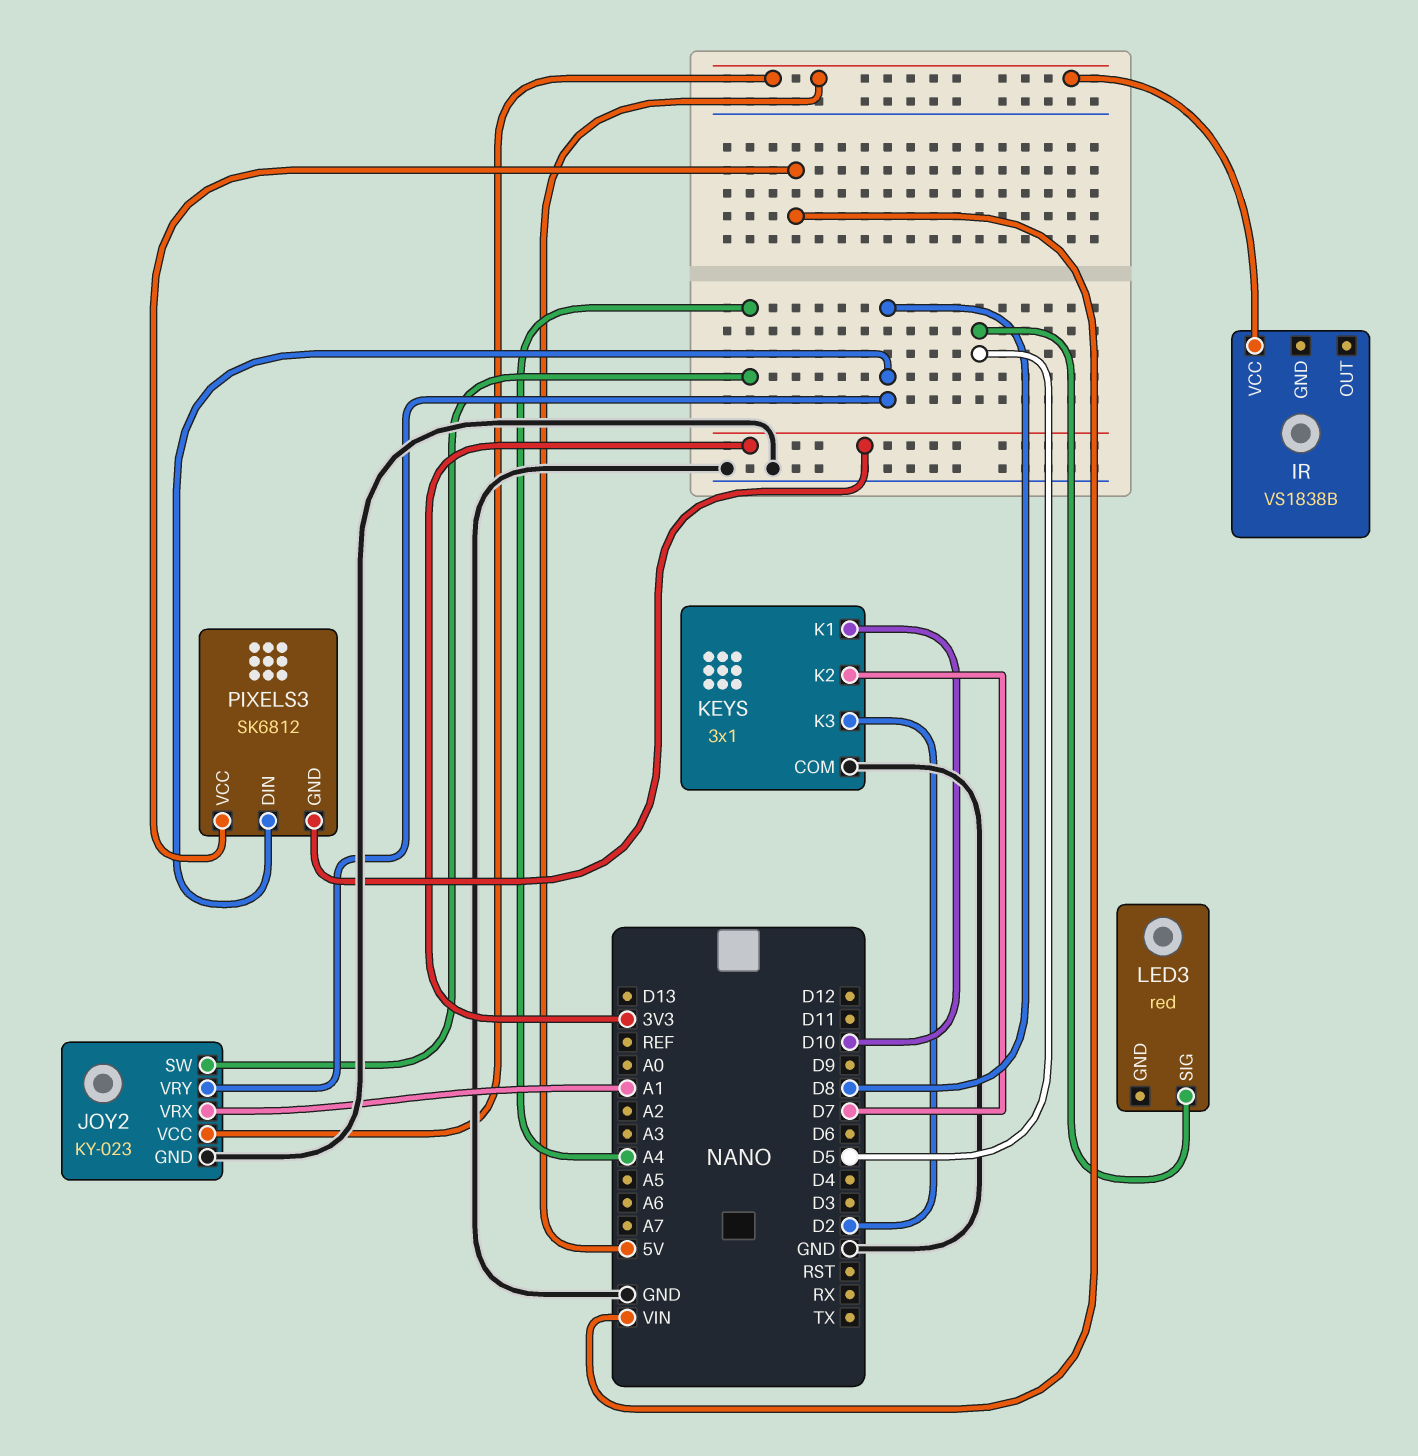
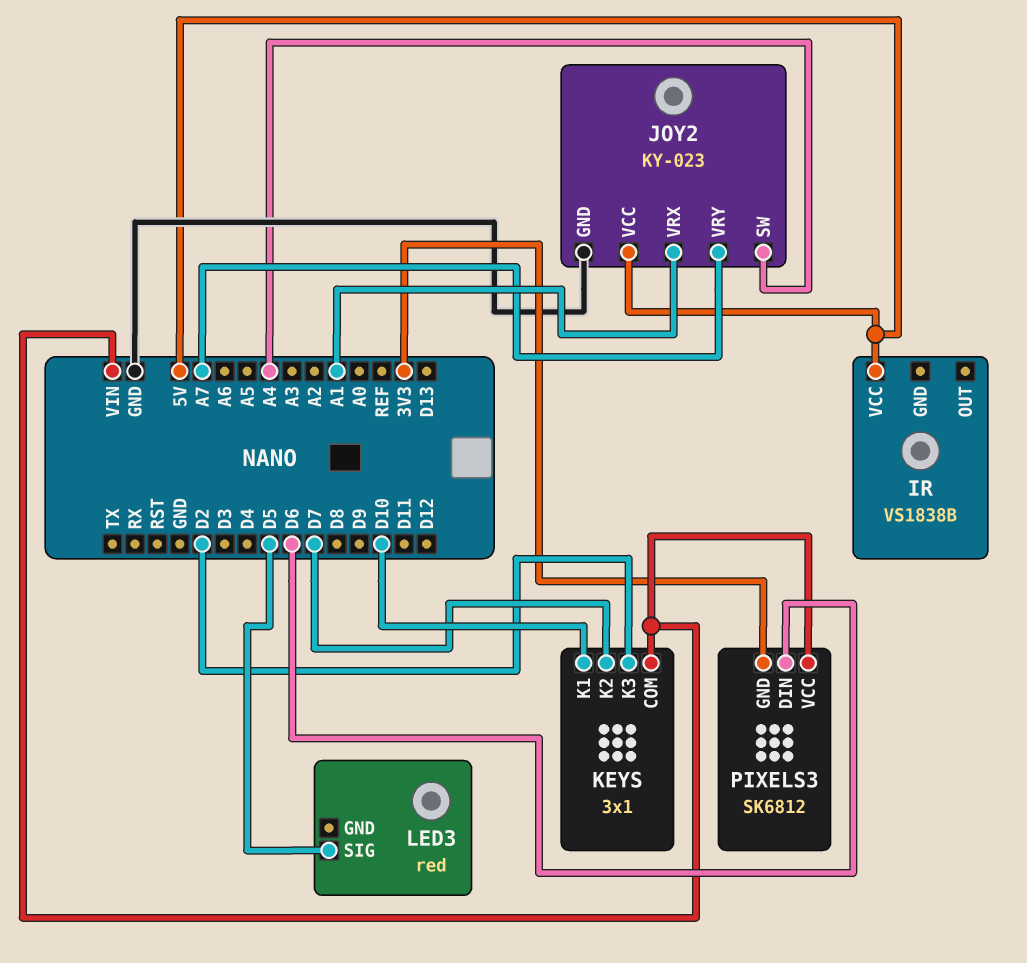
JOY2 pin VRY: D8 -> A7
KEYS pin COM: GND -> VIN
PIXELS3 pin DIN: D8 -> D6

